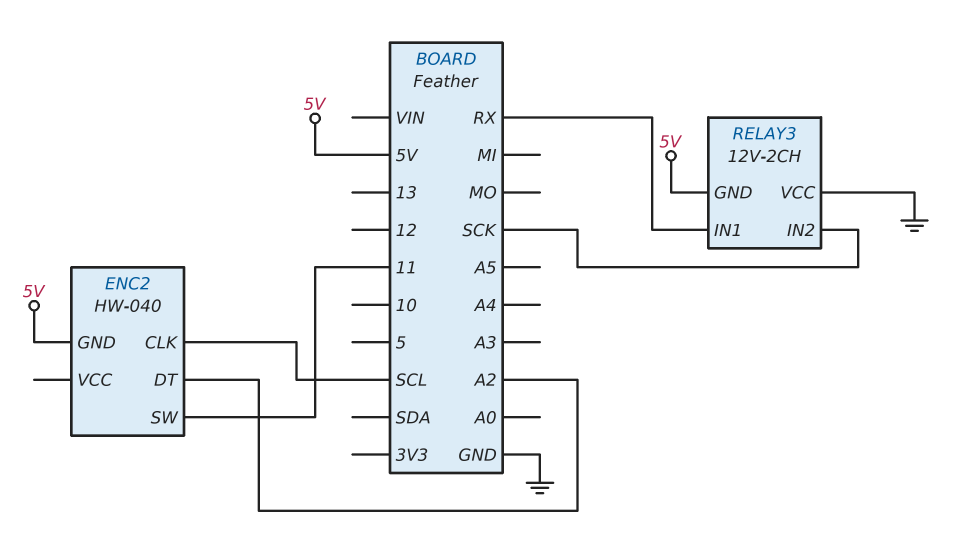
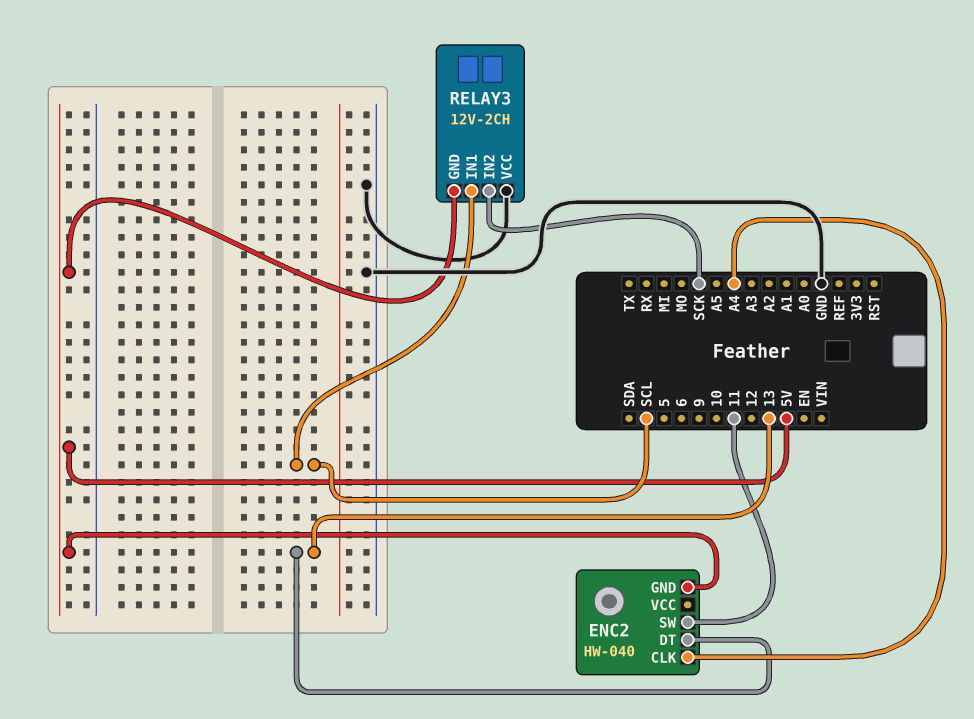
ENC2 pin CLK: SCL -> A4
ENC2 pin DT: A2 -> 13
RELAY3 pin IN1: RX -> SCL

